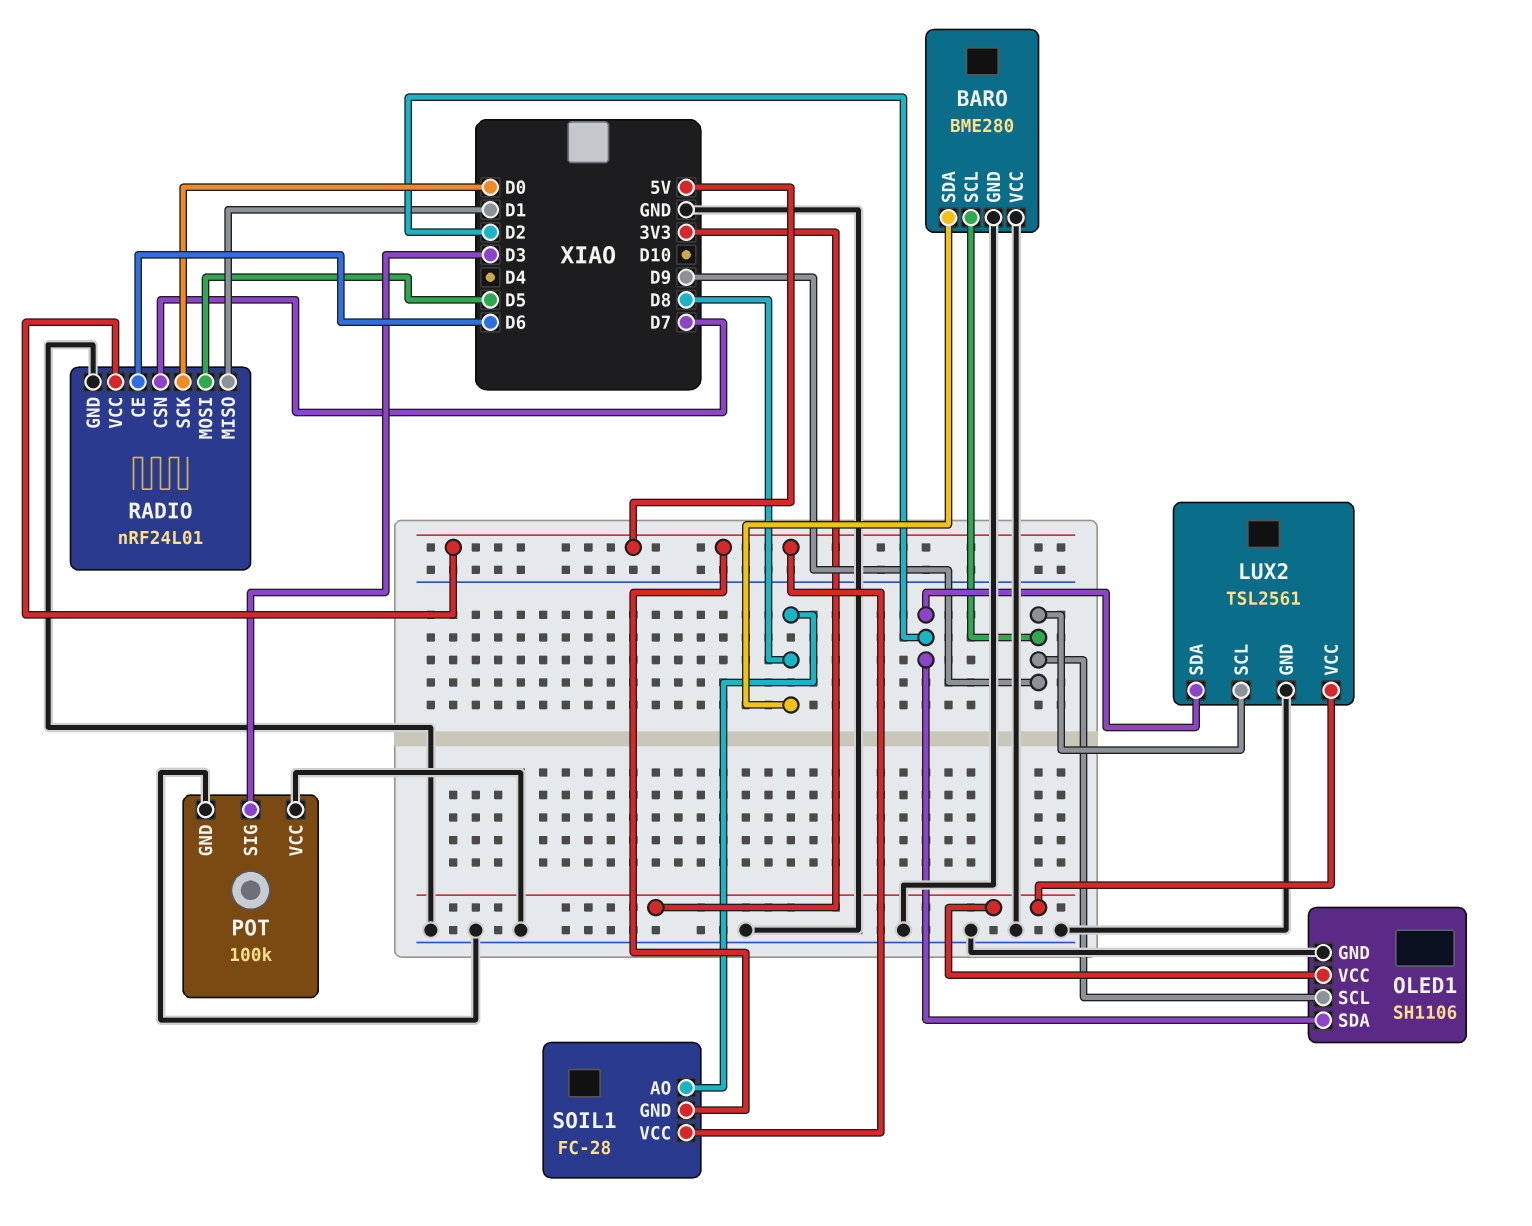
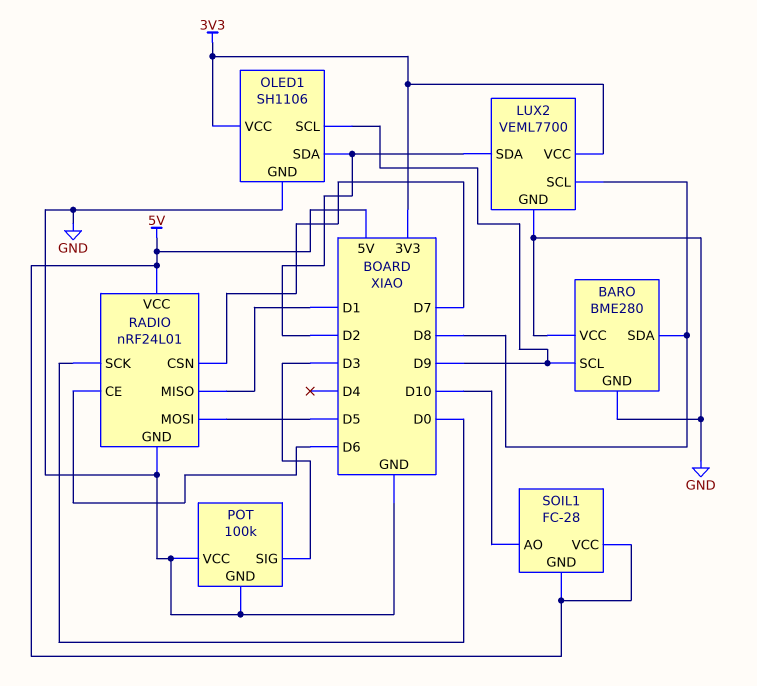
LUX2: TSL2561 -> VEML7700
LUX2 pin SCL: D9 -> D8
SOIL1 pin AO: D8 -> D10

